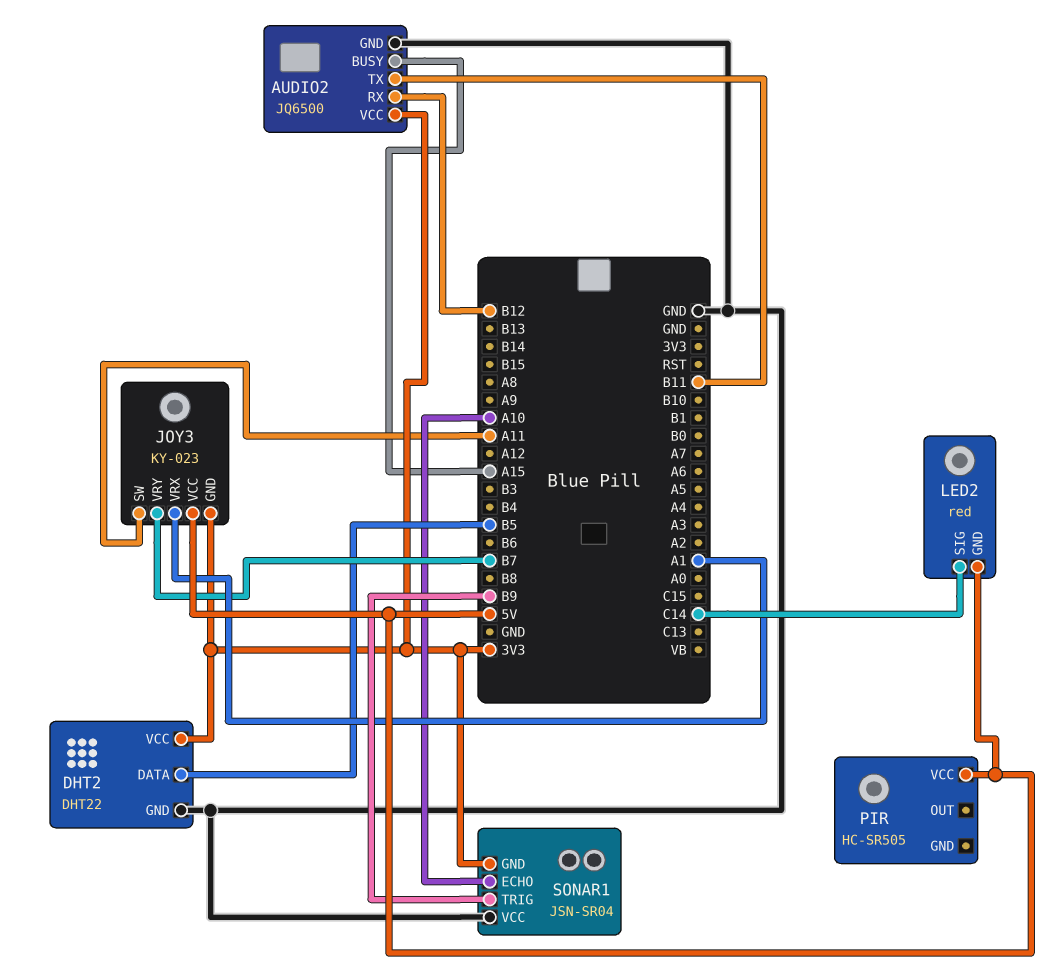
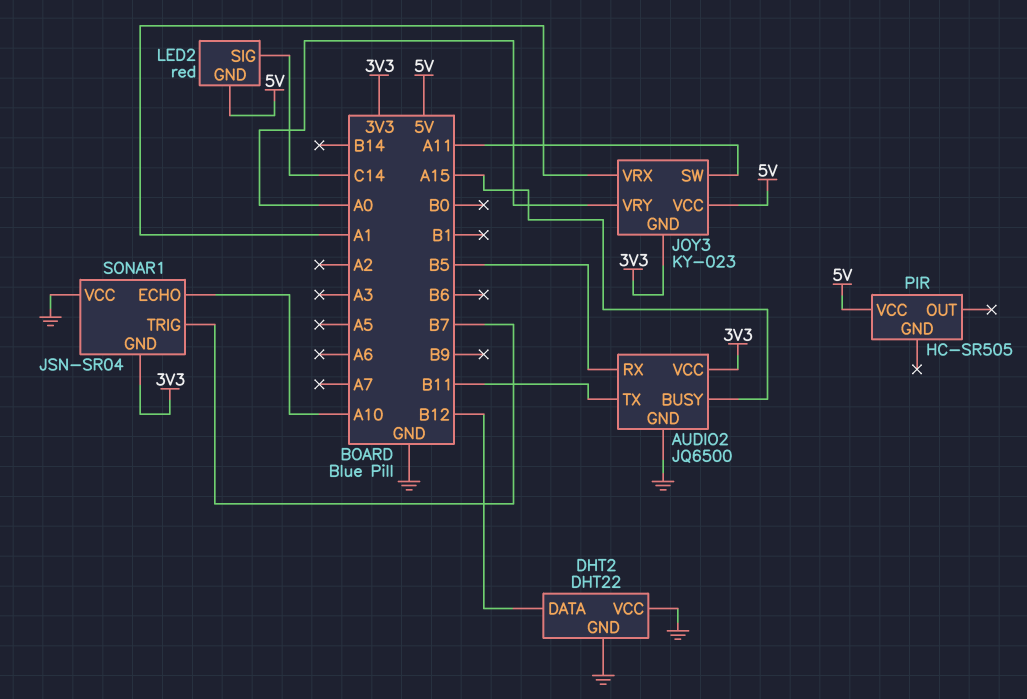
AUDIO2 pin RX: B12 -> B5
DHT2 pin DATA: B5 -> B12
DHT2 pin VCC: 3V3 -> GND
JOY3 pin VRY: B7 -> A0
SONAR1 pin TRIG: B9 -> B7

